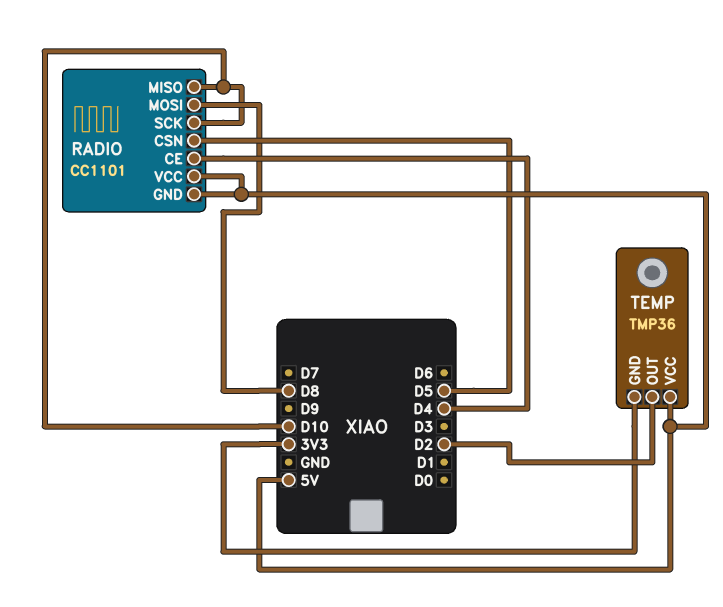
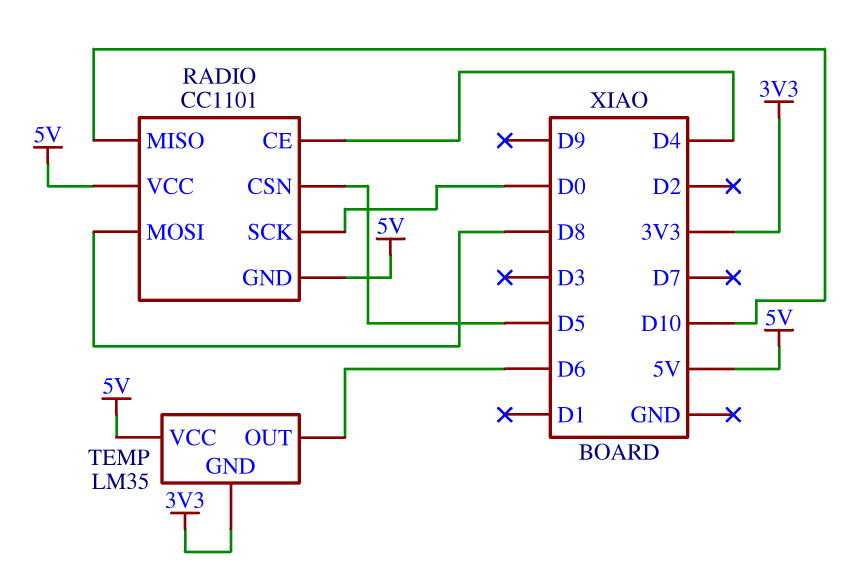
RADIO pin SCK: D10 -> D0
TEMP: TMP36 -> LM35
TEMP pin OUT: D2 -> D6

